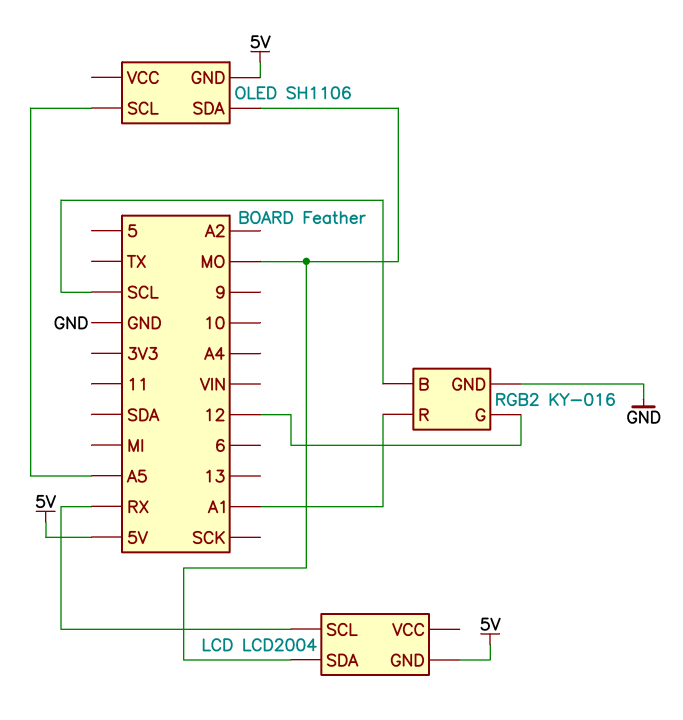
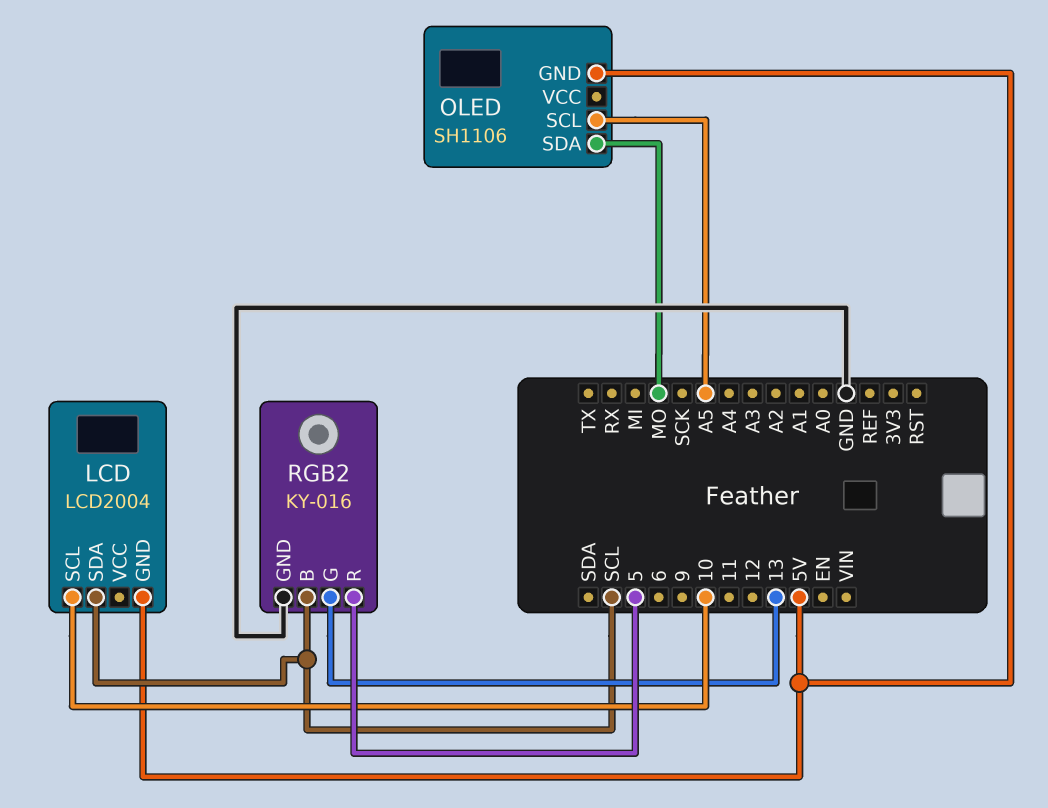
LCD pin SCL: RX -> 10
LCD pin SDA: MO -> SCL
RGB2 pin G: 12 -> 13
RGB2 pin R: A1 -> 5

